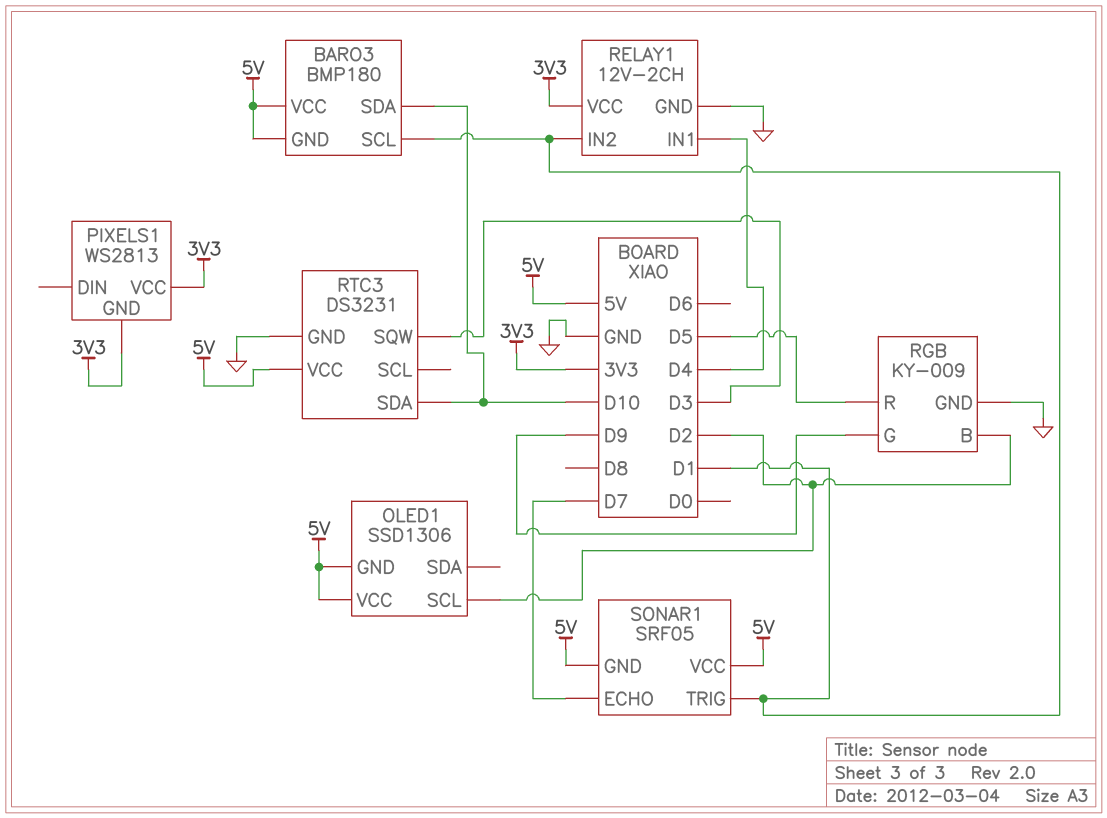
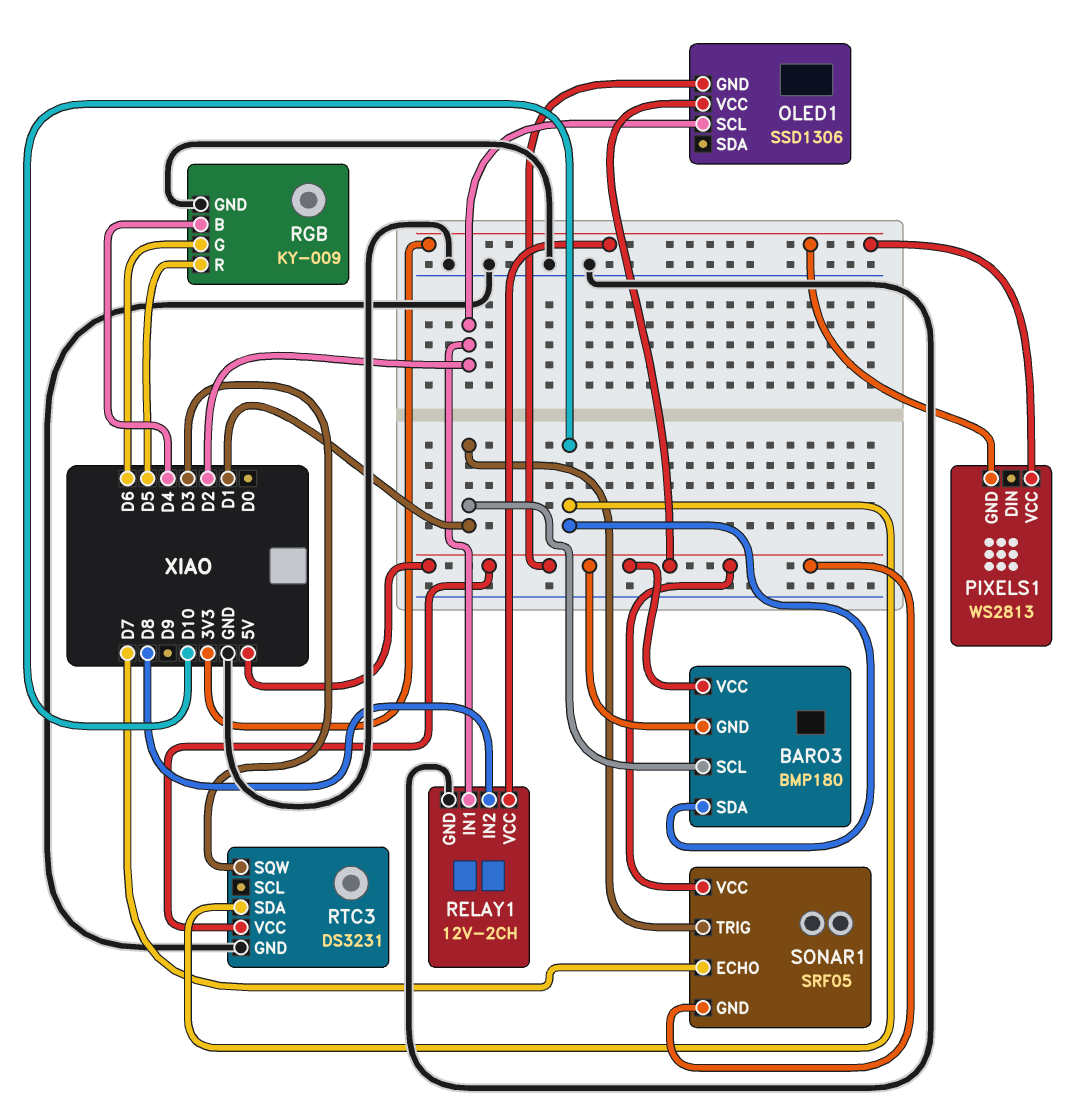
RELAY1 pin IN1: D4 -> D2
RELAY1 pin IN2: D1 -> D8
RGB pin B: D2 -> D4
RGB pin G: D9 -> D6

